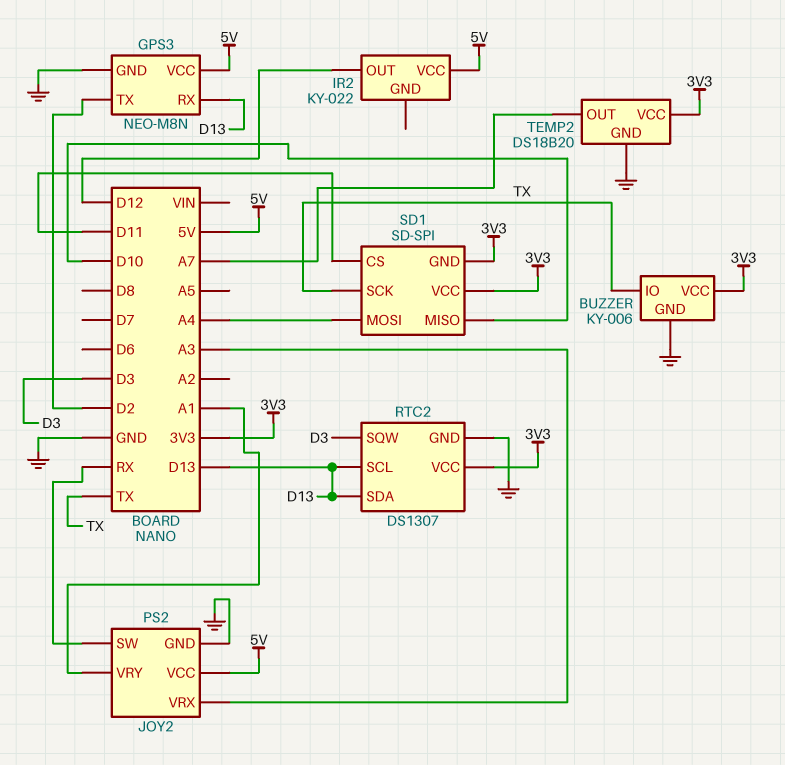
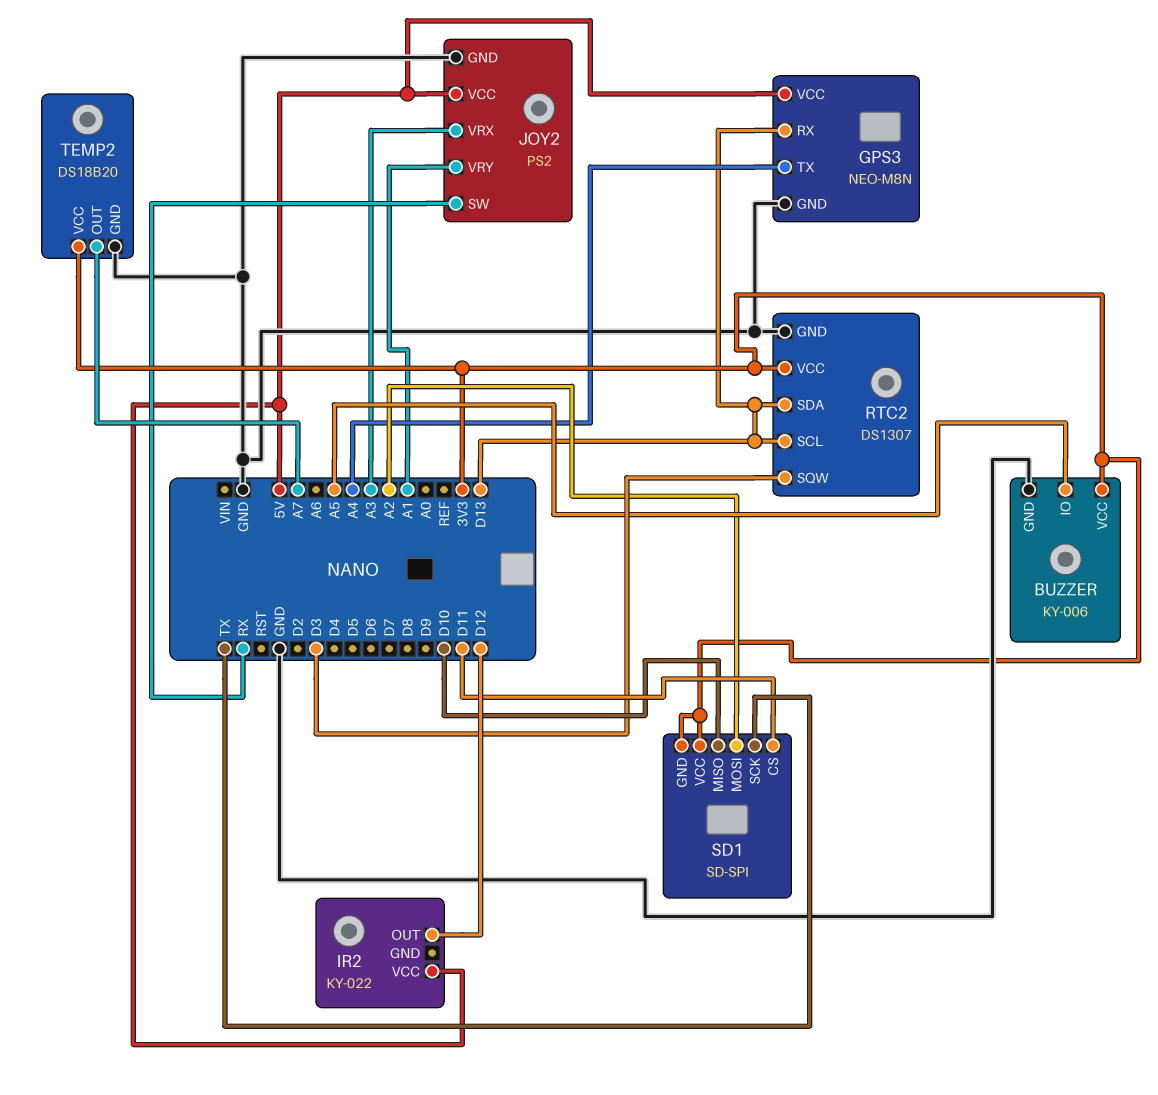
BUZZER pin IO: TX -> A5
GPS3 pin TX: D2 -> A4
SD1 pin MOSI: A4 -> A2

